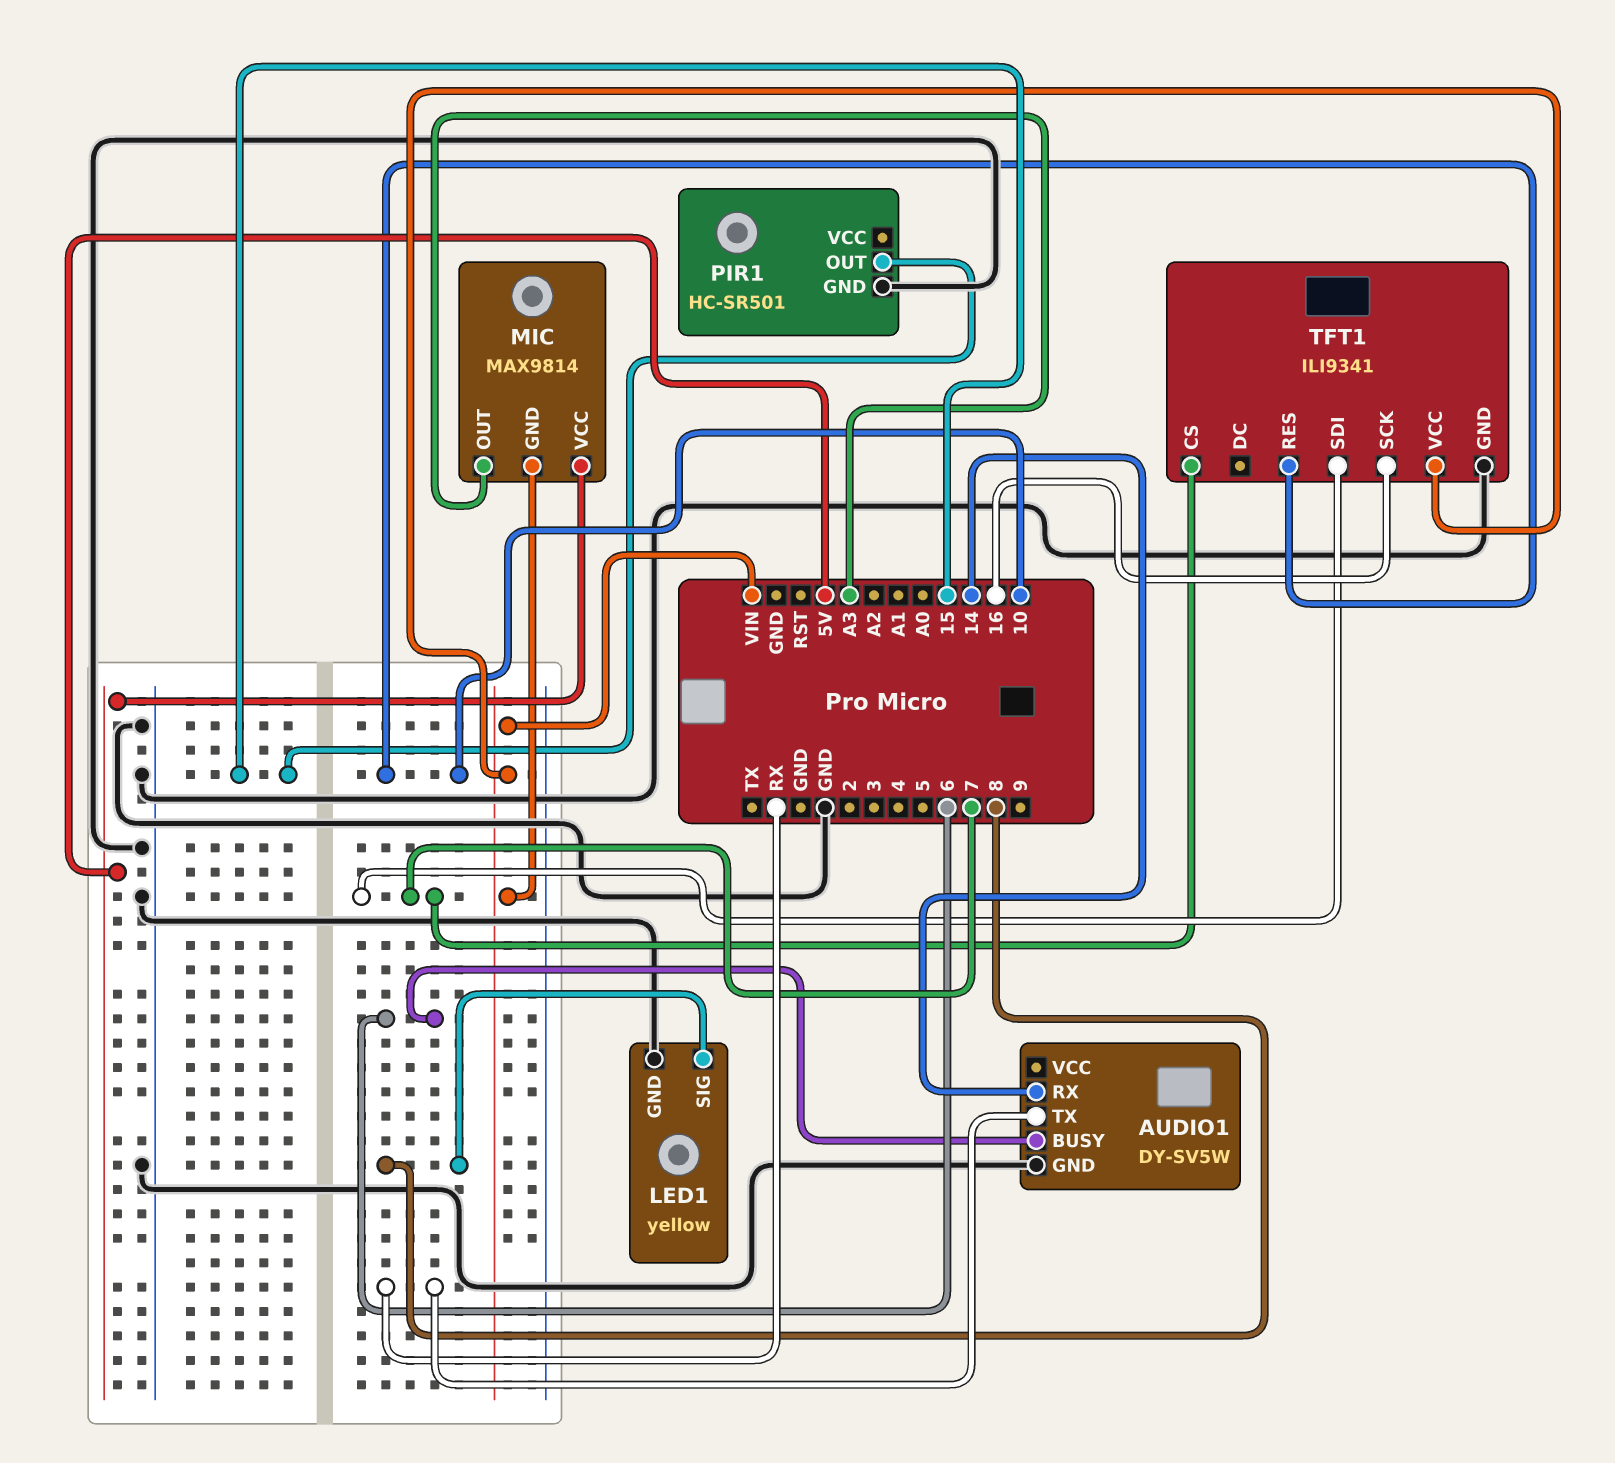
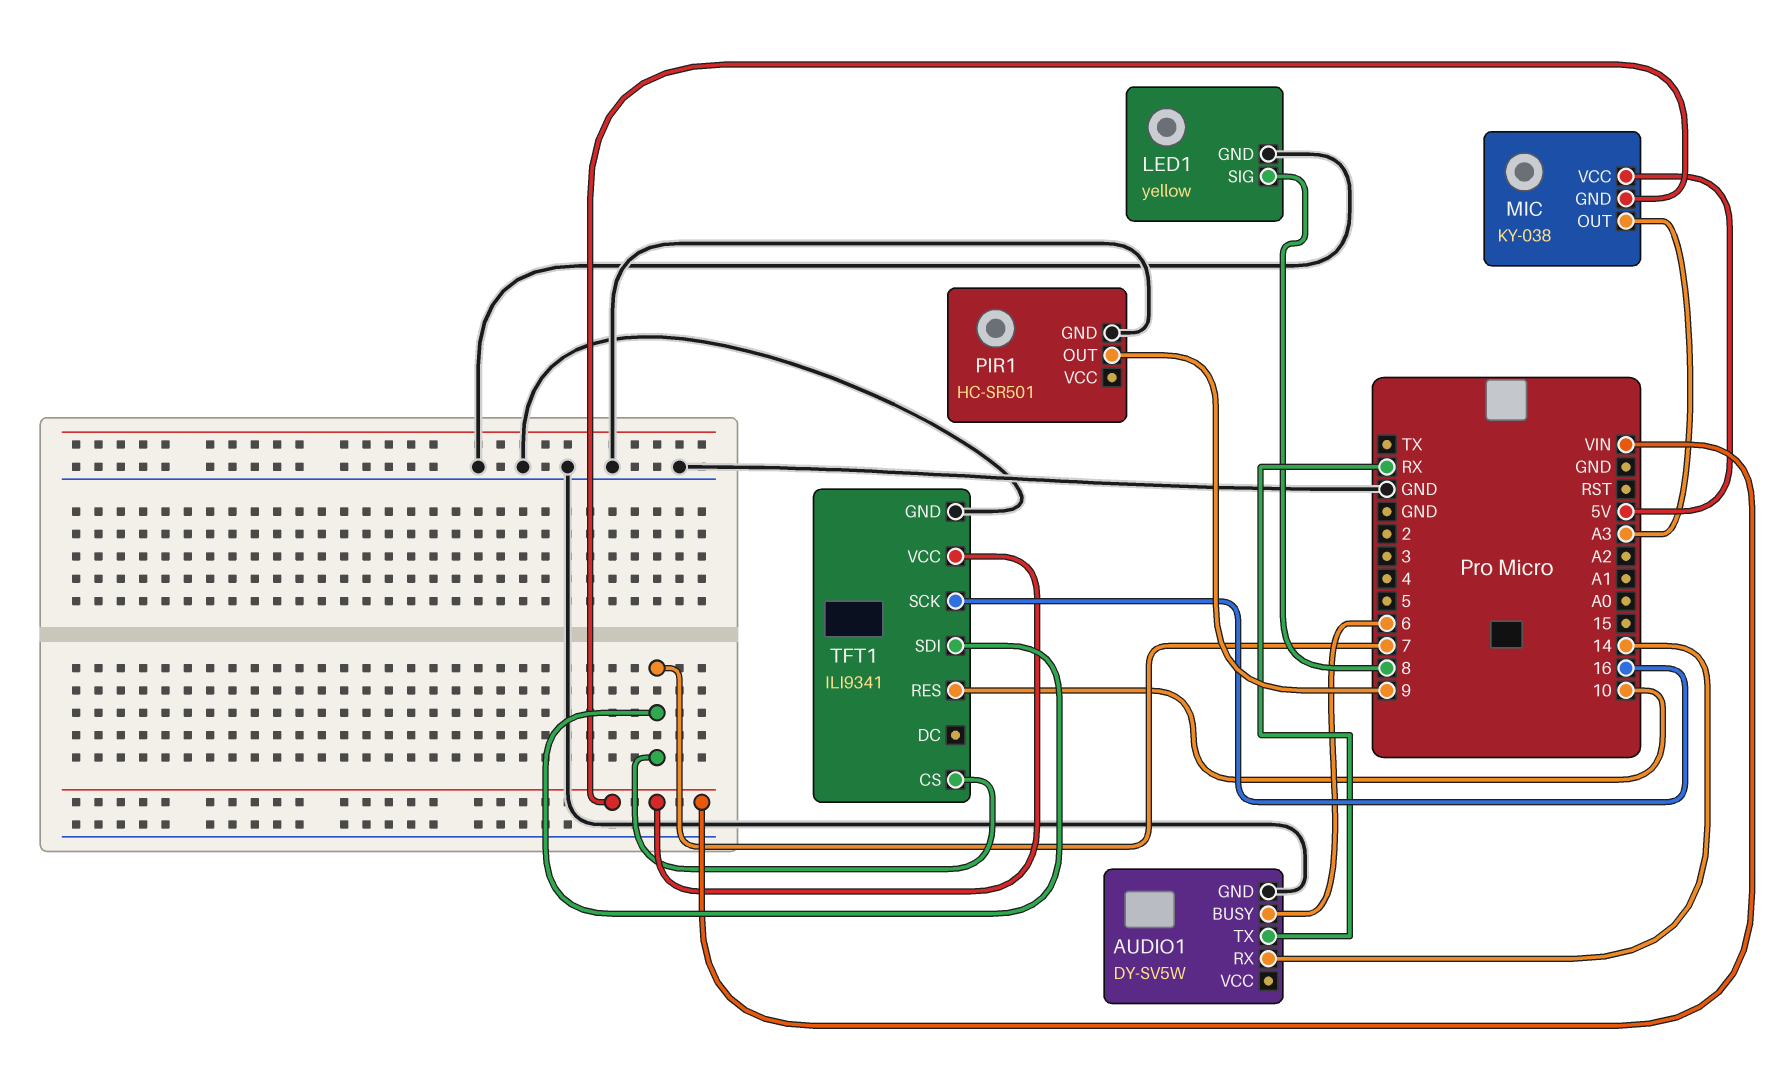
MIC: MAX9814 -> KY-038
PIR1 pin OUT: 15 -> 9

